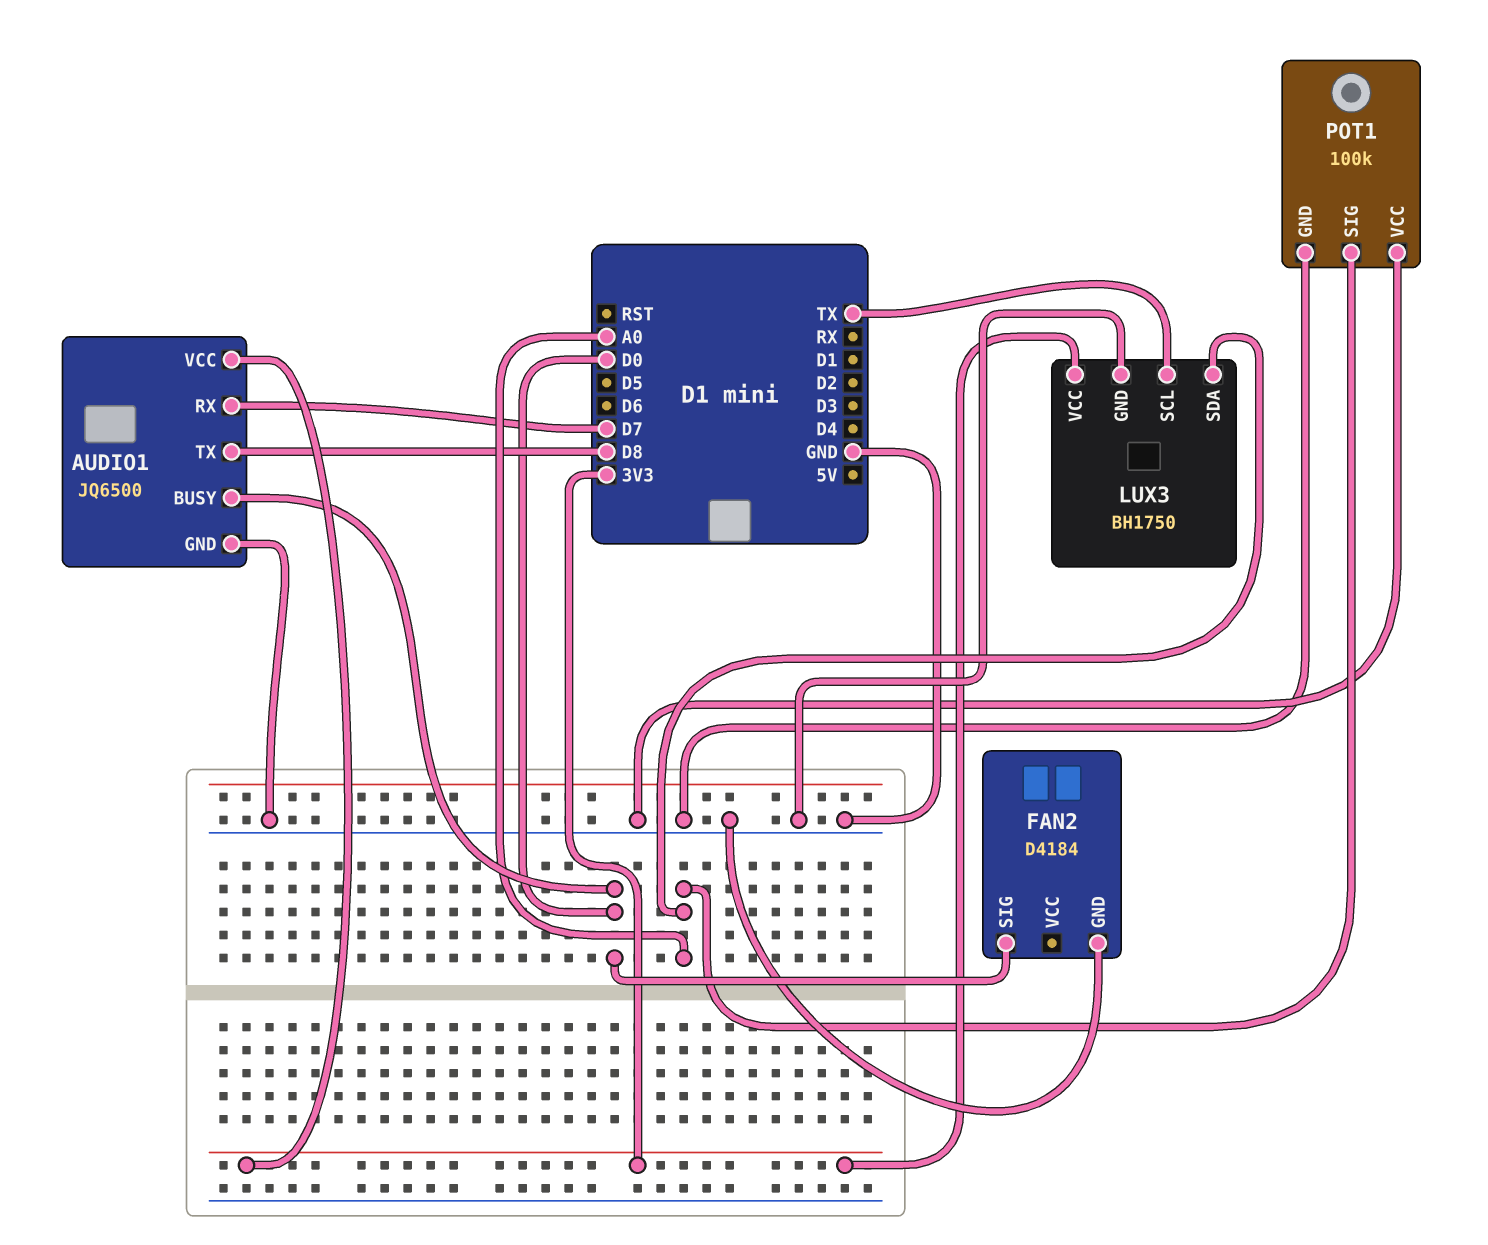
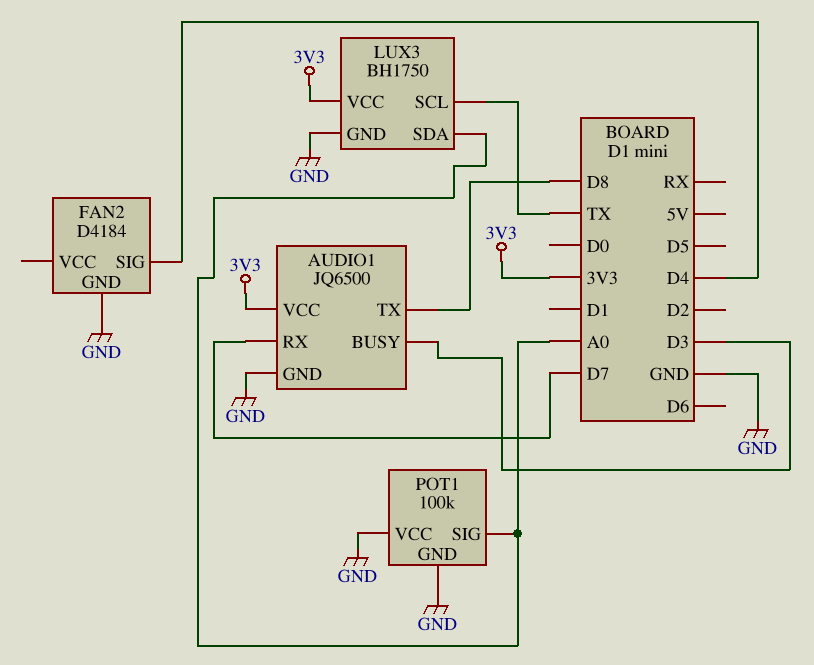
AUDIO1 pin BUSY: D0 -> D3
FAN2 pin SIG: D0 -> D4

